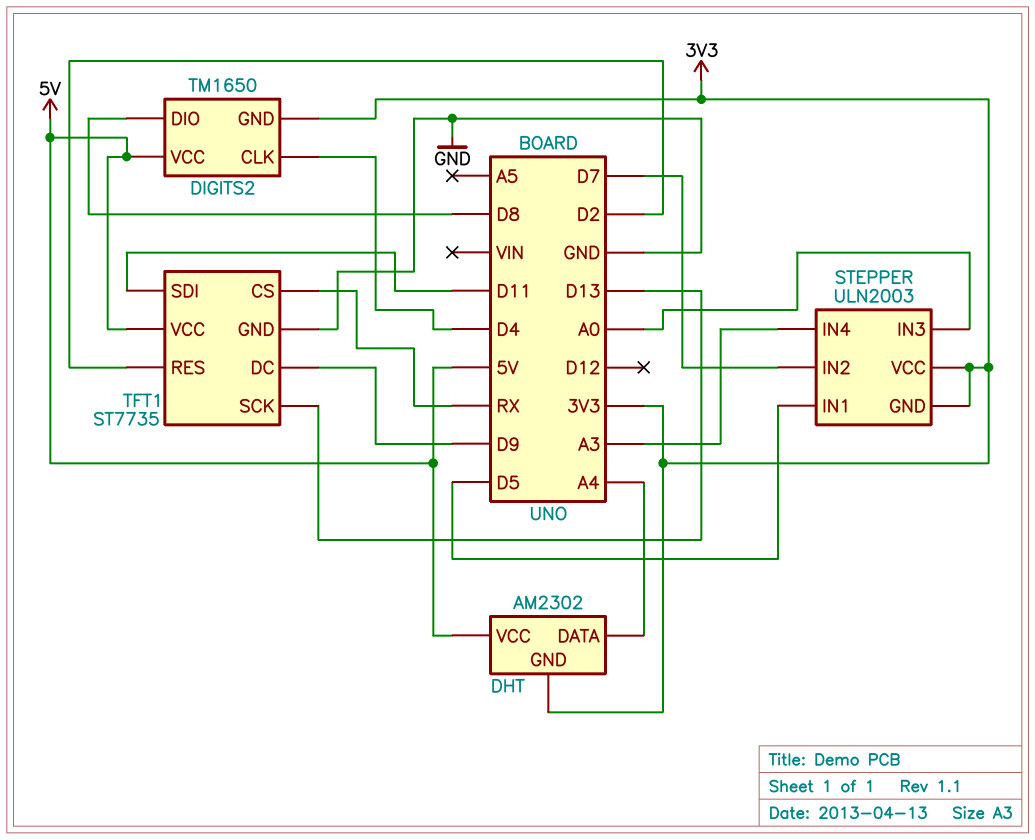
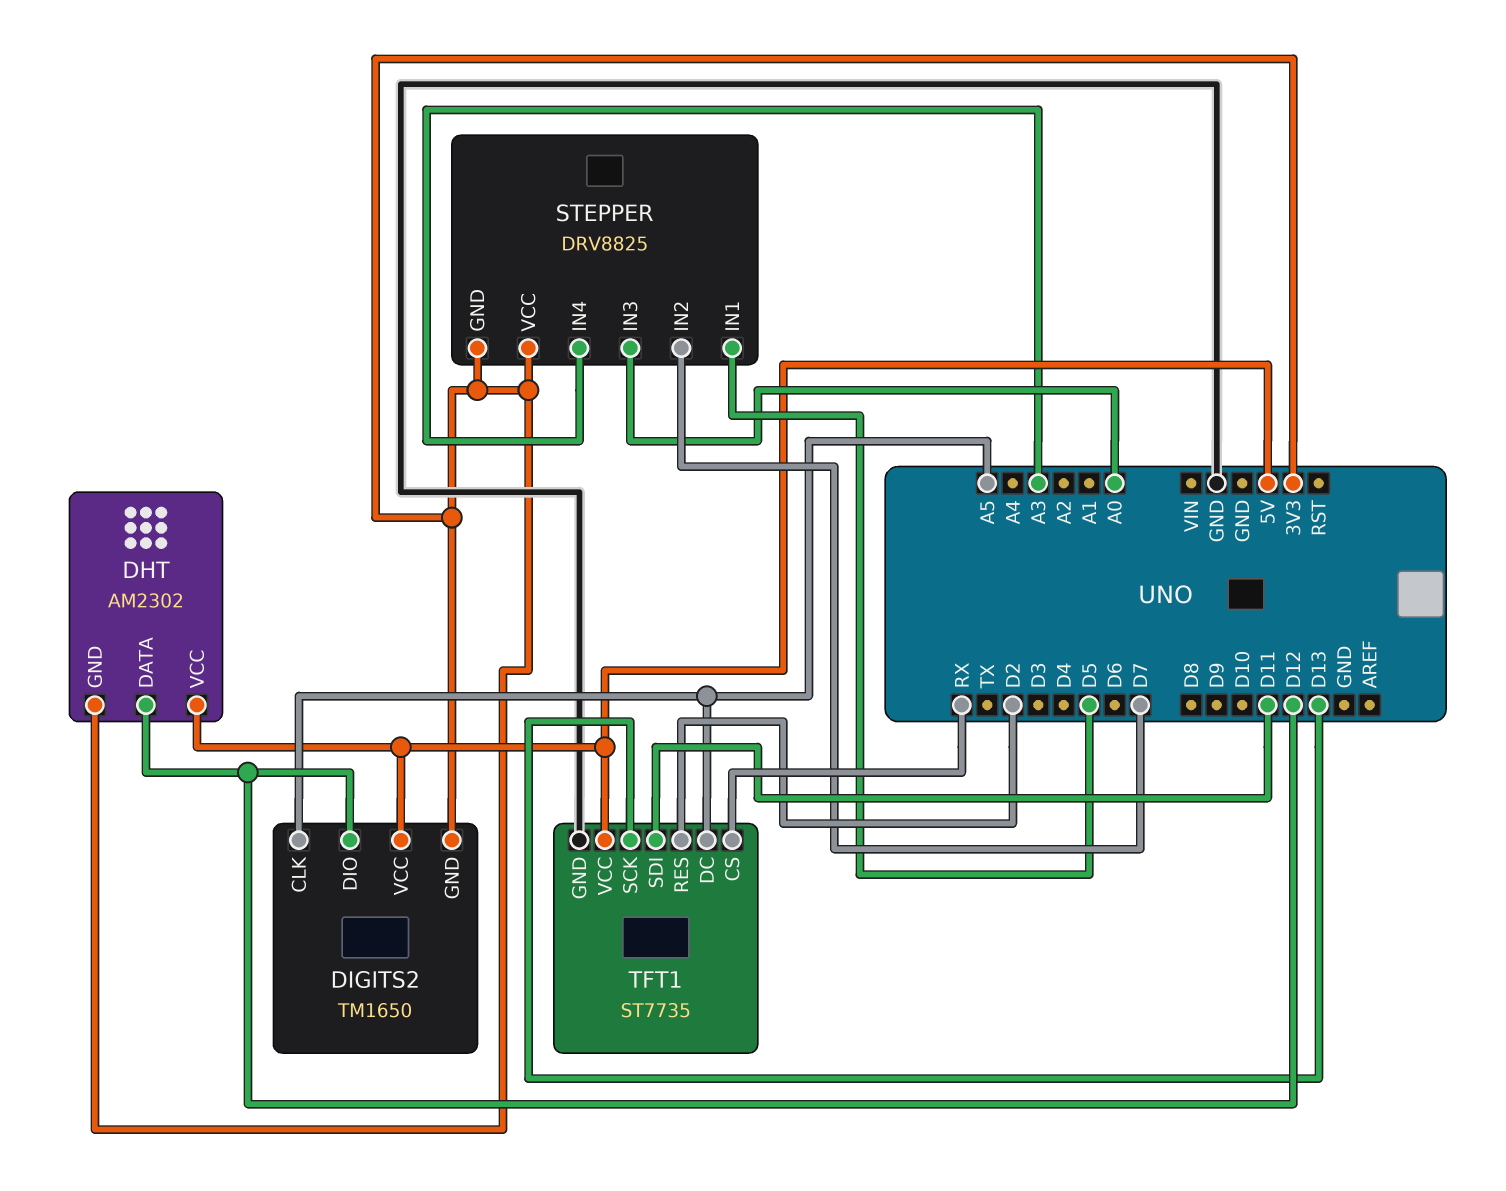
DHT pin DATA: A4 -> D12
DIGITS2 pin CLK: D4 -> A5
DIGITS2 pin DIO: D8 -> D12
STEPPER: ULN2003 -> DRV8825
TFT1 pin DC: D9 -> A5

